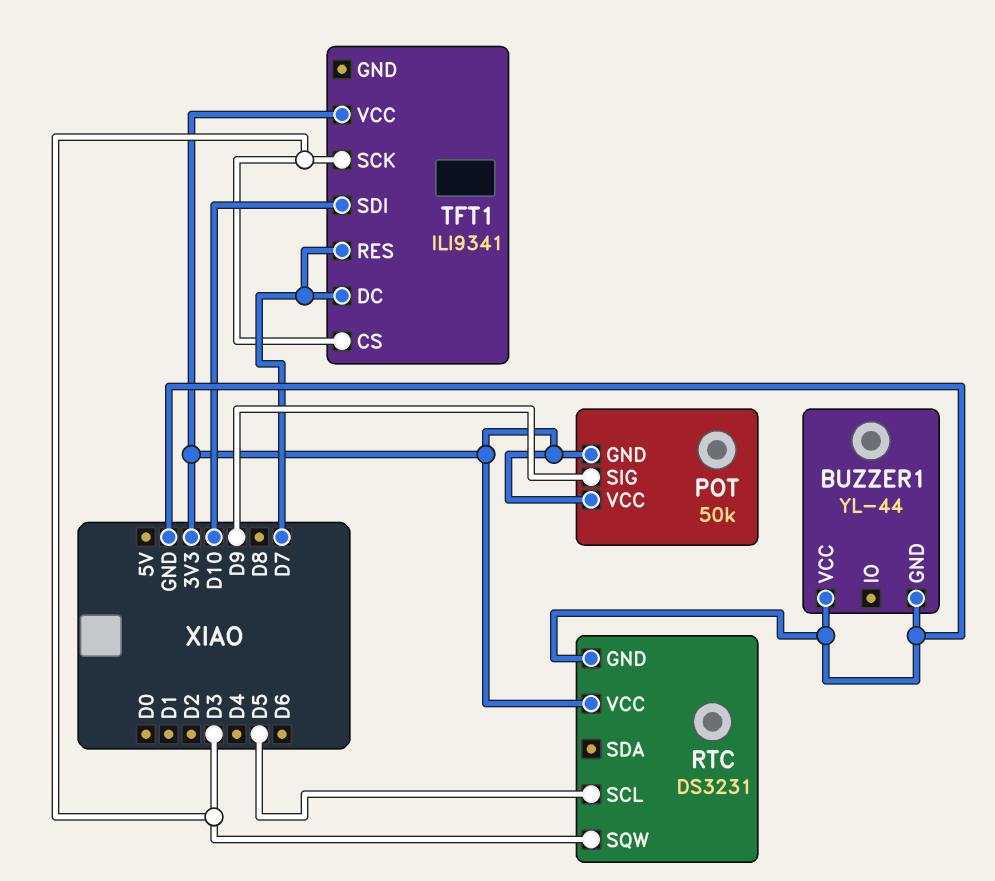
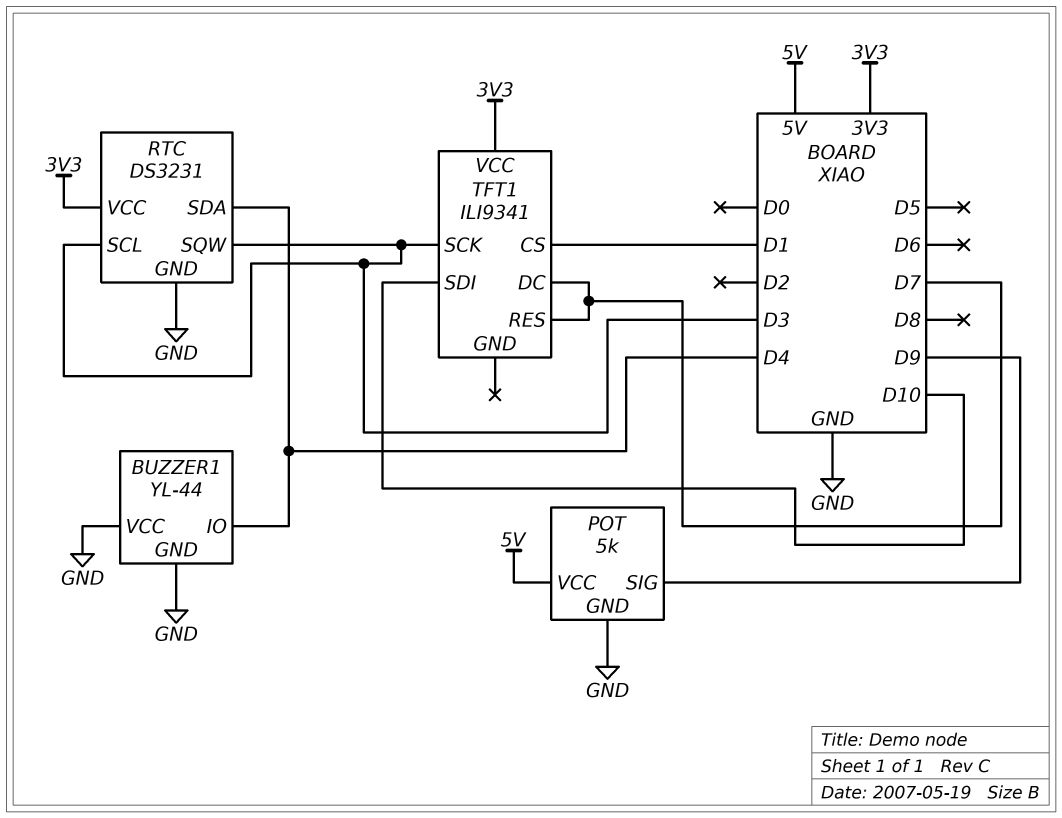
BUZZER1 pin IO: none -> D4
POT: 50k -> 5k
POT pin GND: 3V3 -> GND
POT pin VCC: 3V3 -> 5V
RTC pin SCL: D5 -> D3
RTC pin SDA: none -> D4
TFT1 pin CS: D3 -> D1

